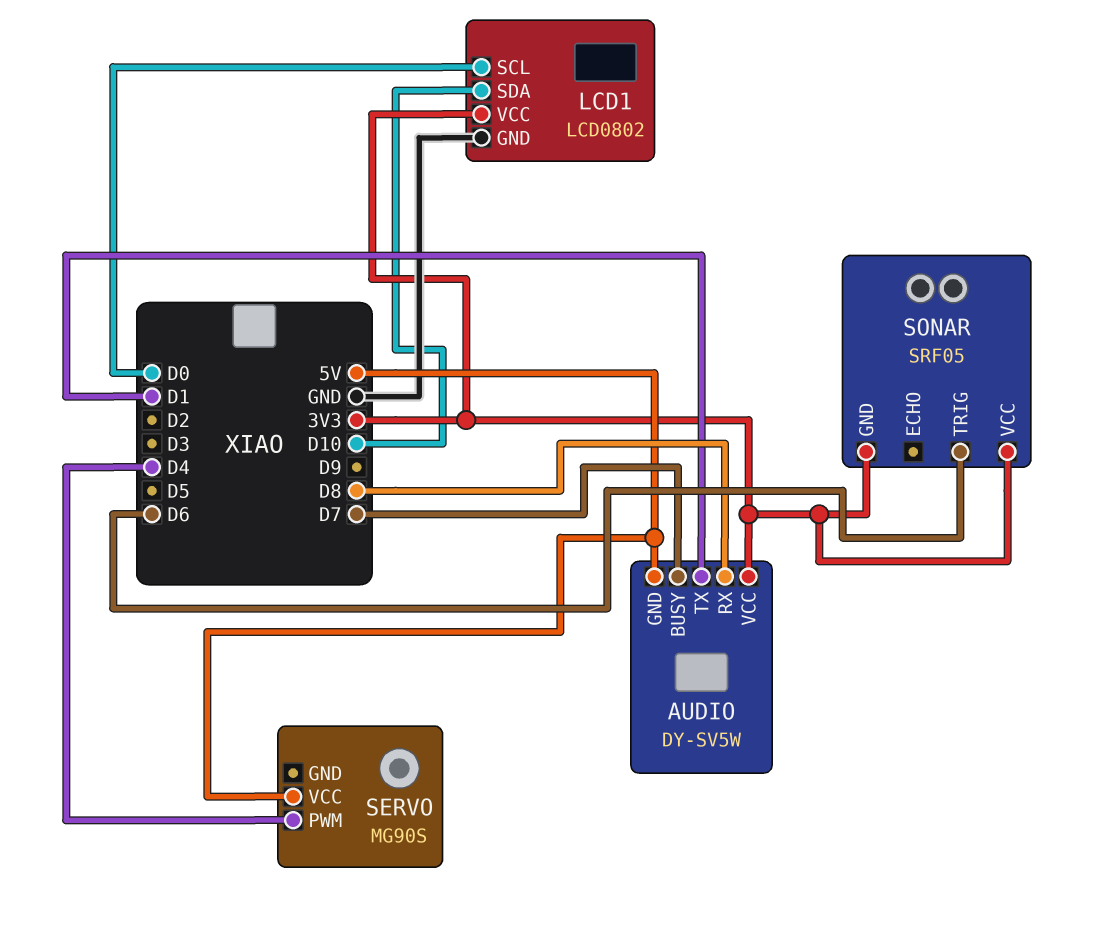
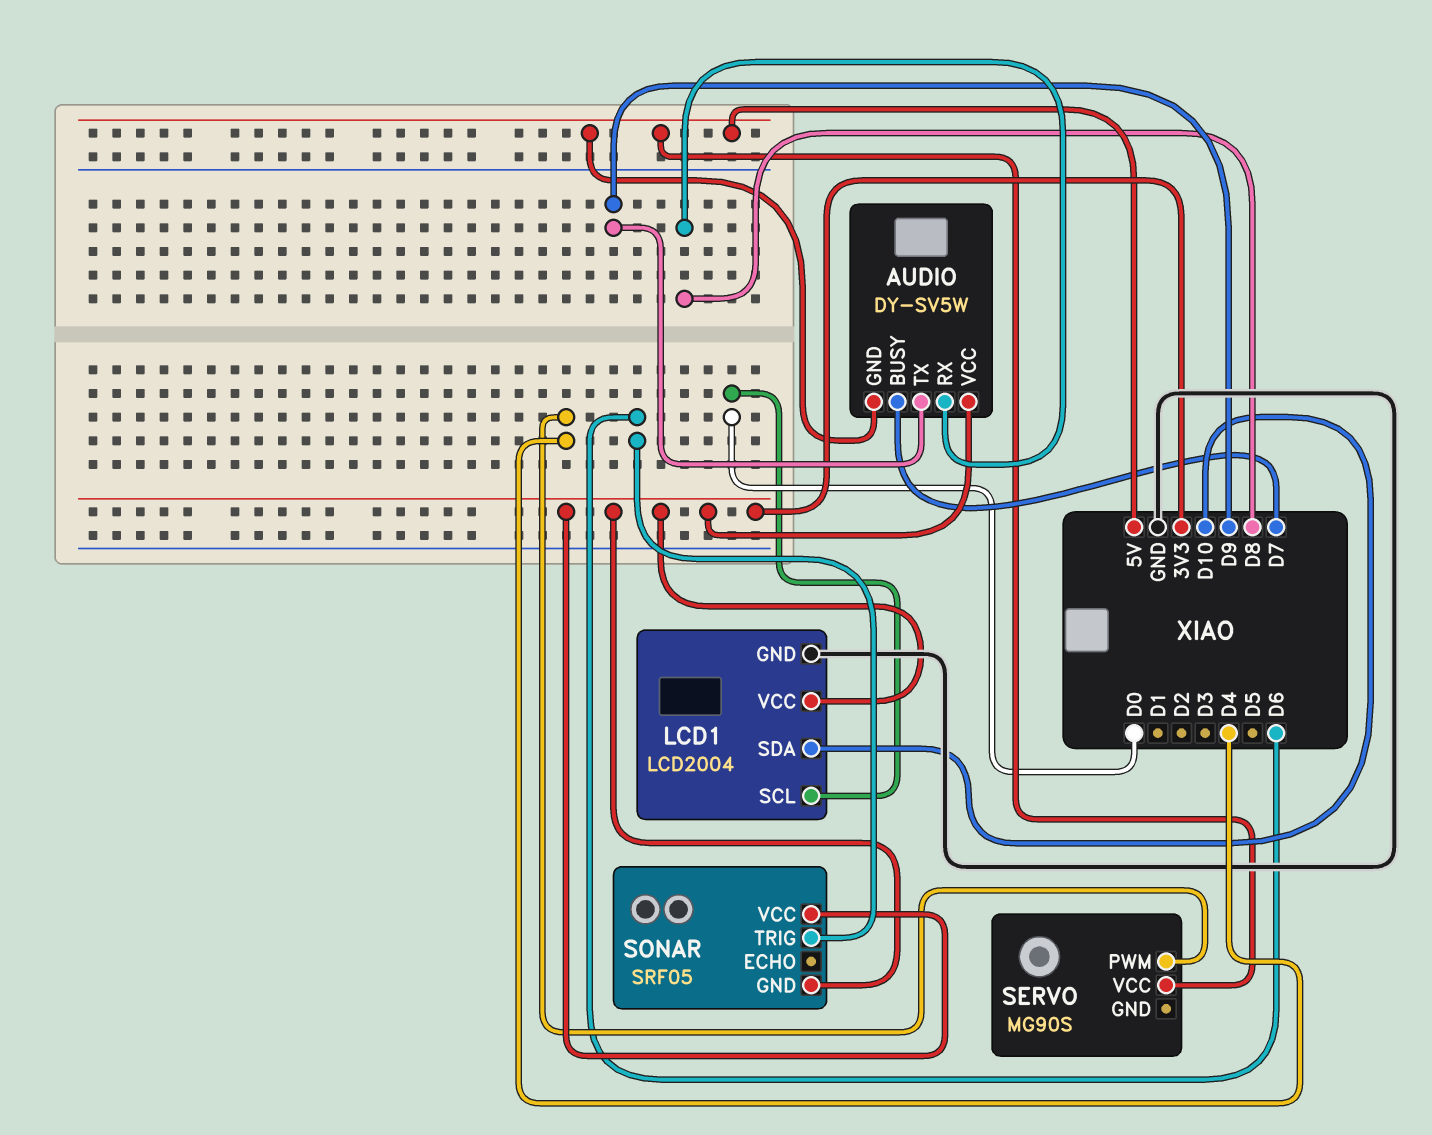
AUDIO pin TX: D1 -> D9
LCD1: LCD0802 -> LCD2004

